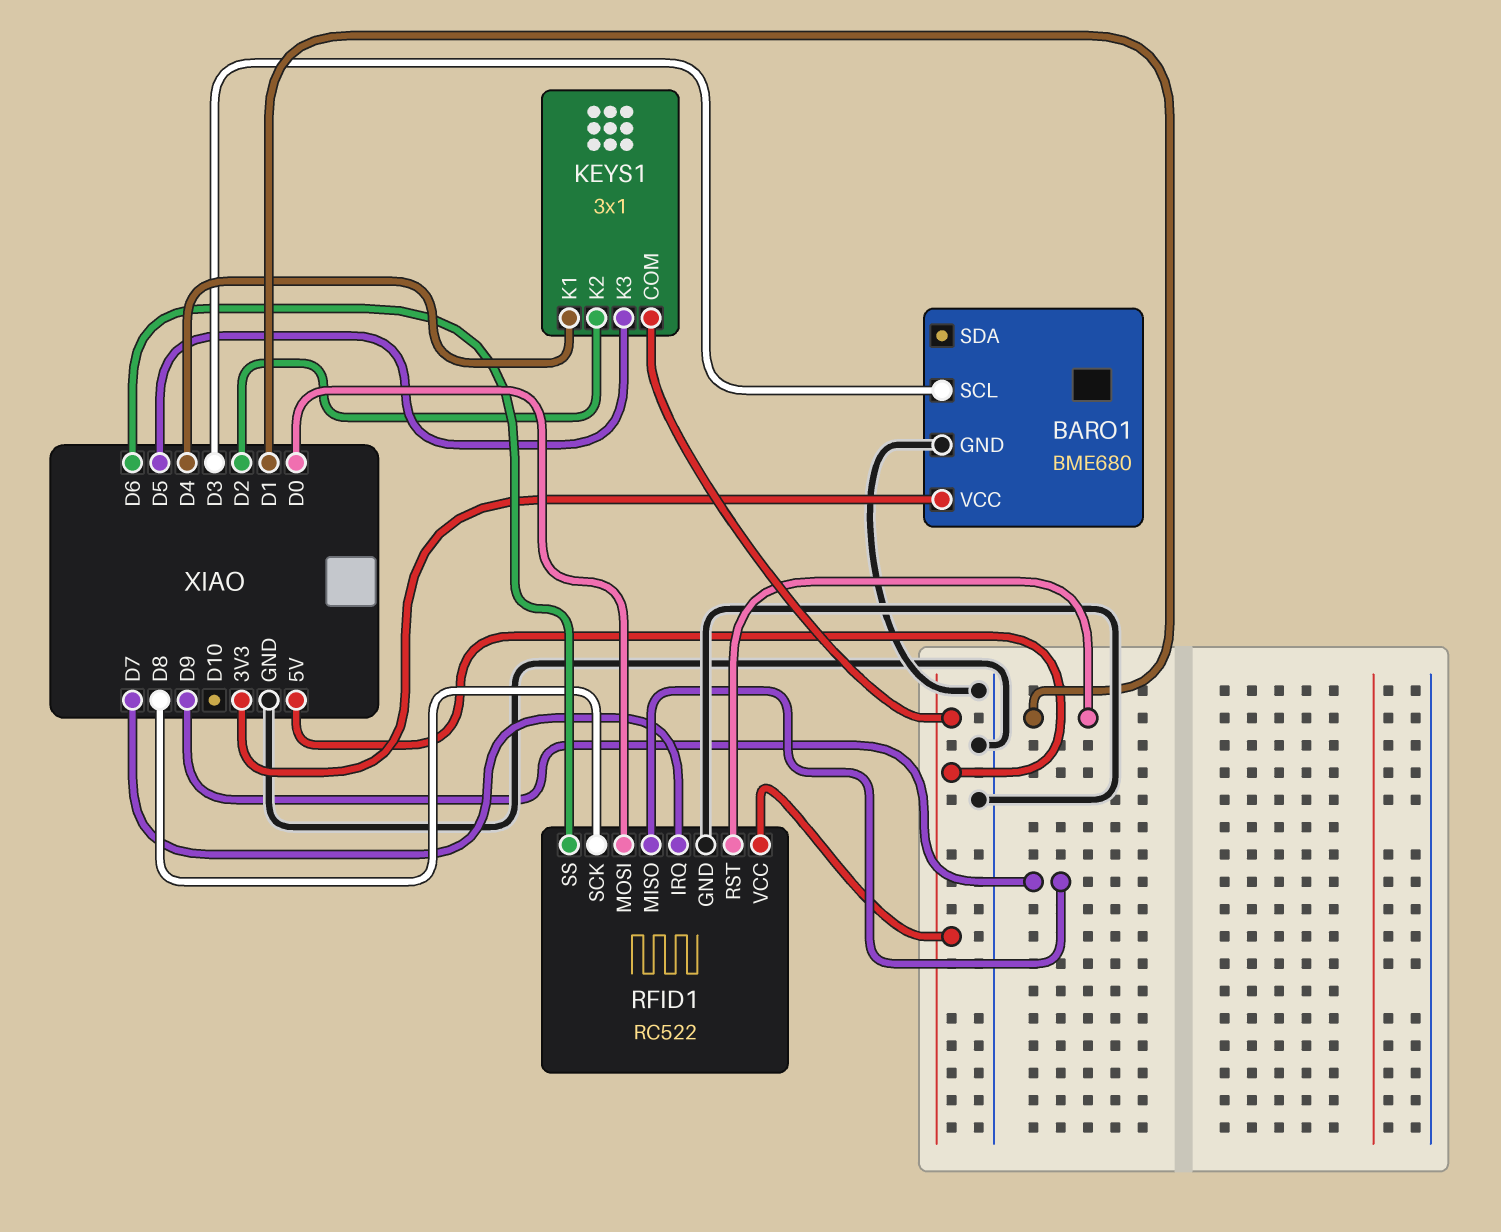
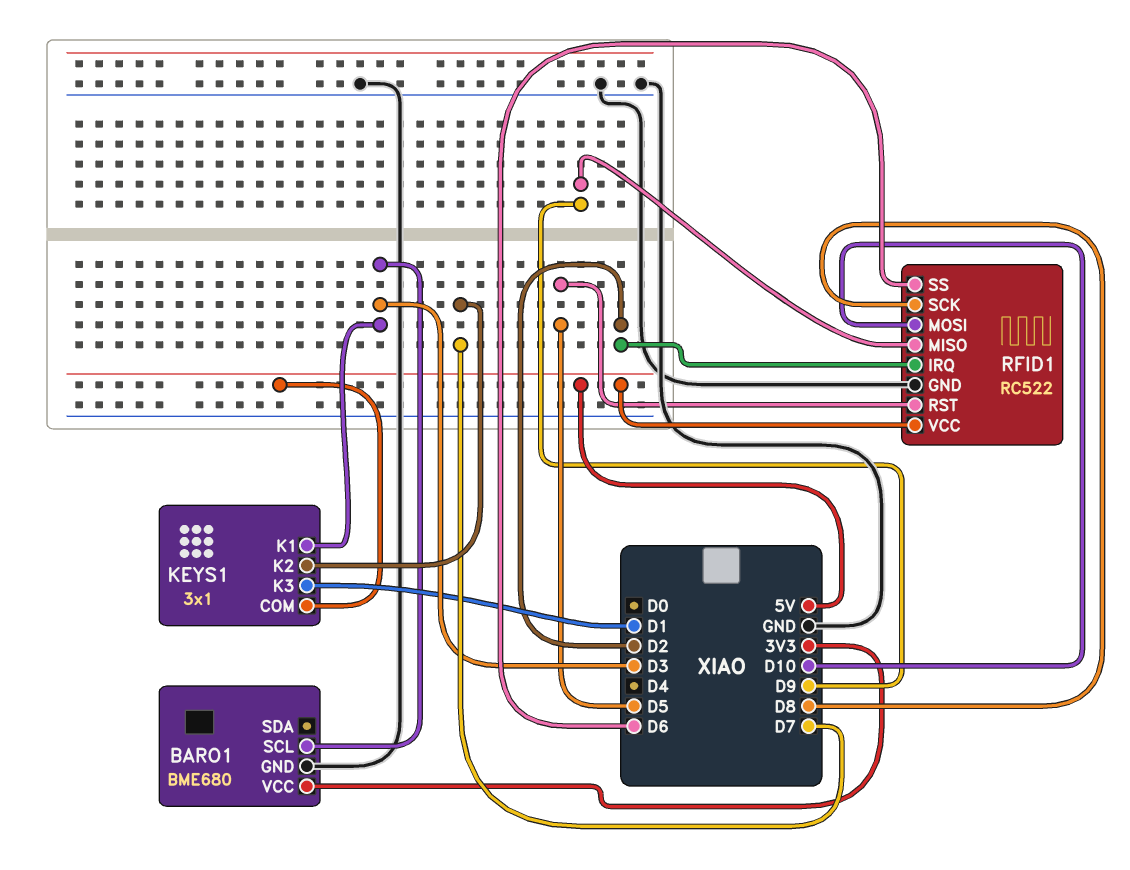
KEYS1 pin K1: D4 -> D3
KEYS1 pin K2: D2 -> D7
KEYS1 pin K3: D5 -> D1
RFID1 pin IRQ: D7 -> D2
RFID1 pin MOSI: D0 -> D10
RFID1 pin RST: D1 -> D5

